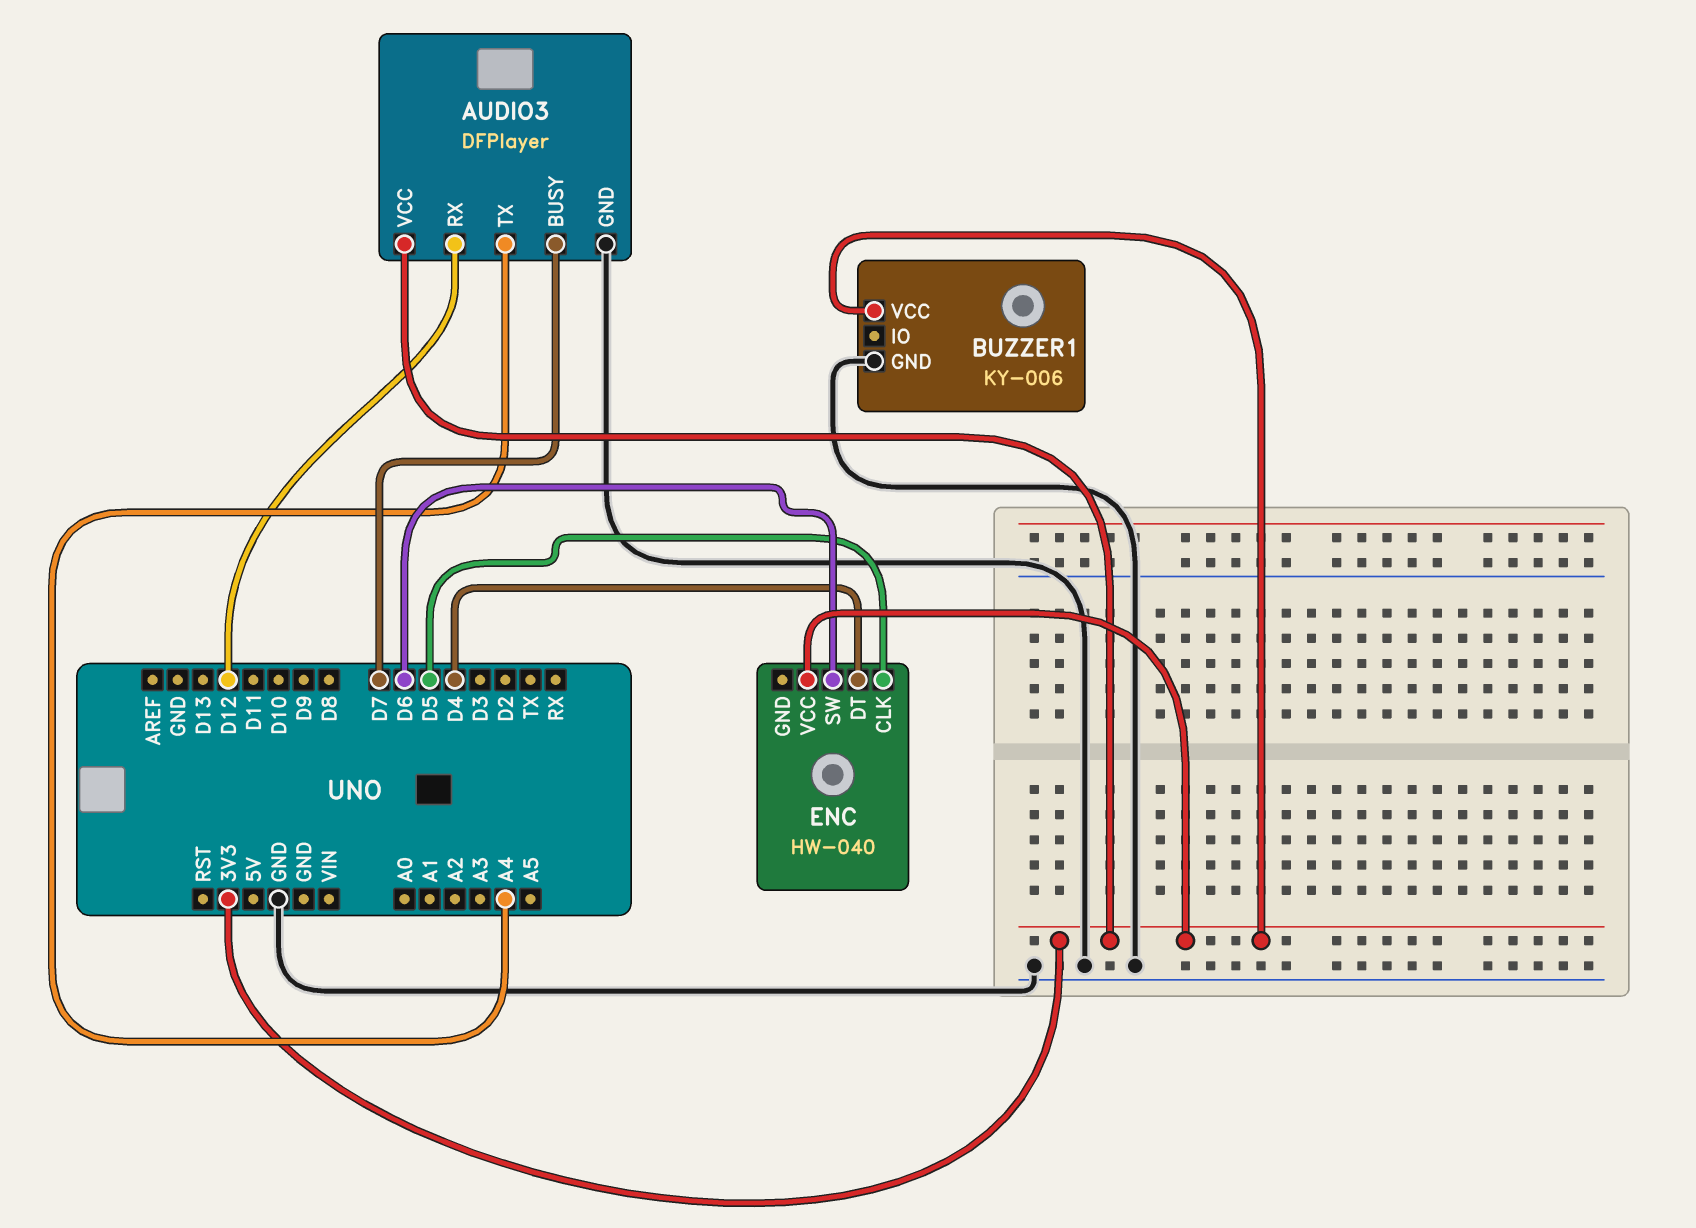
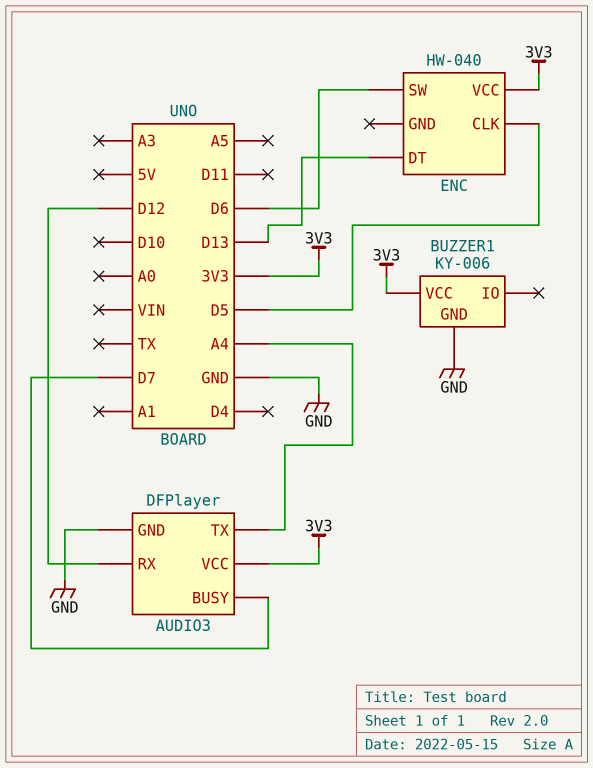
ENC pin DT: D4 -> D13

